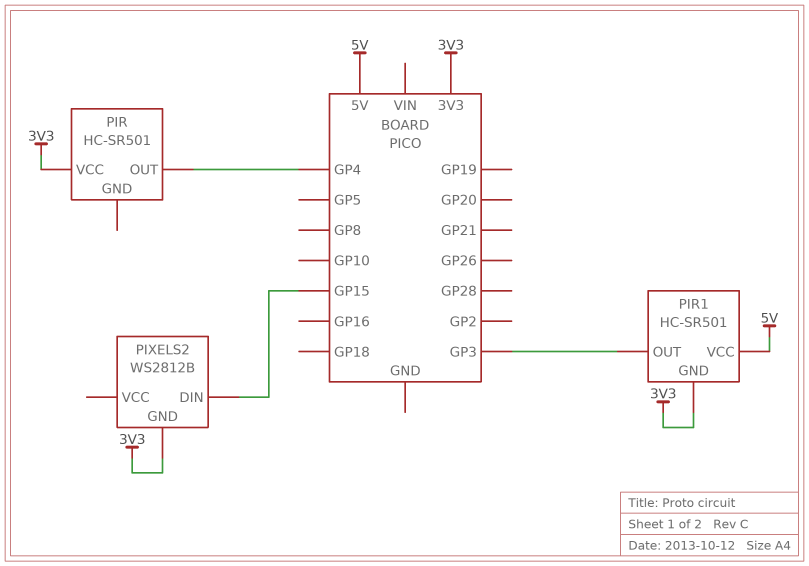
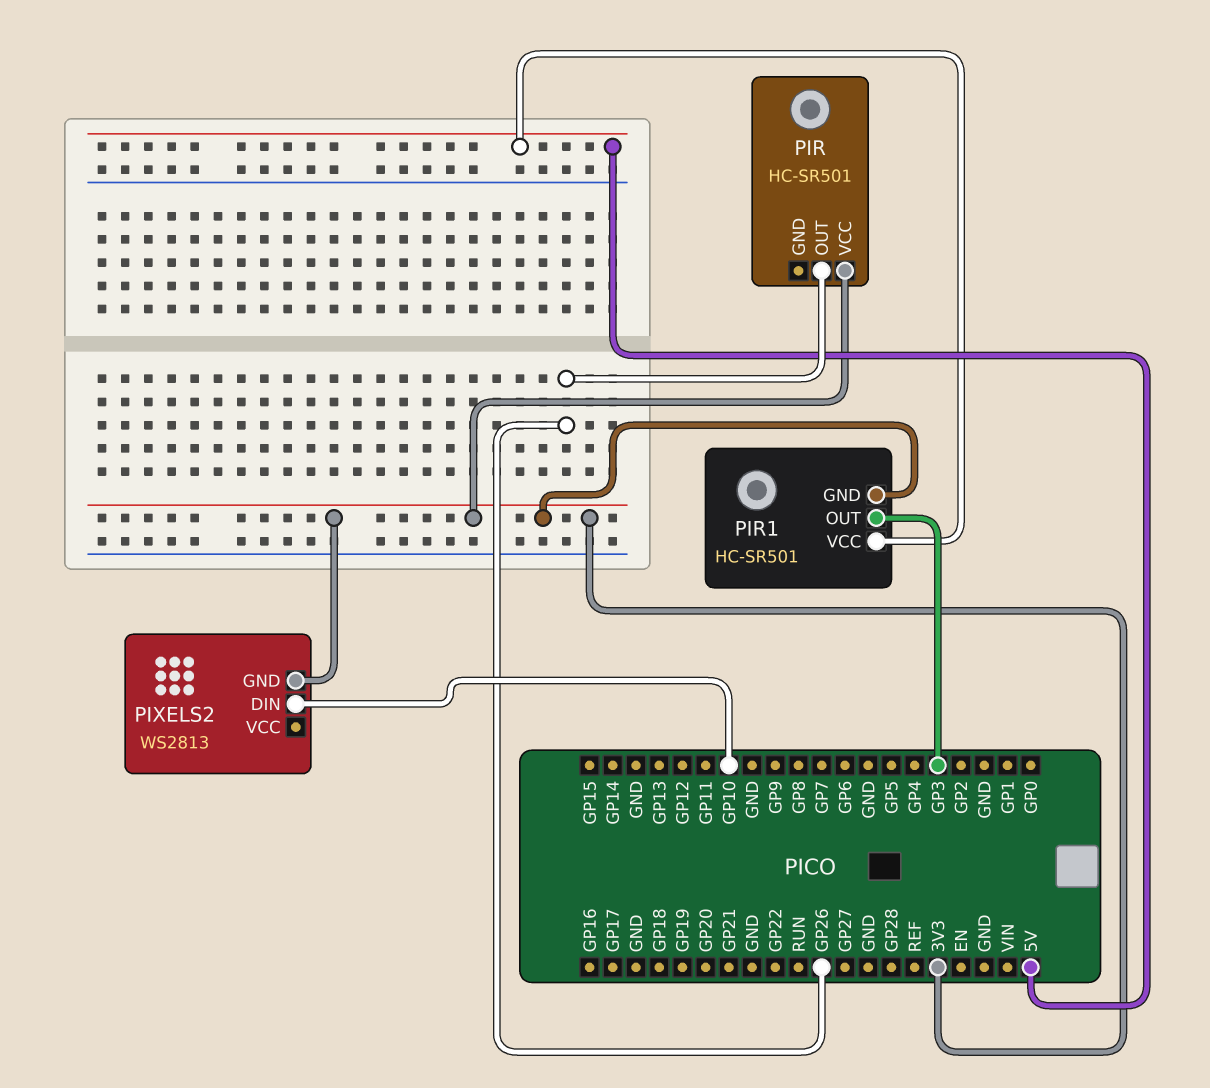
PIR pin OUT: GP4 -> GP26
PIXELS2: WS2812B -> WS2813
PIXELS2 pin DIN: GP15 -> GP10

